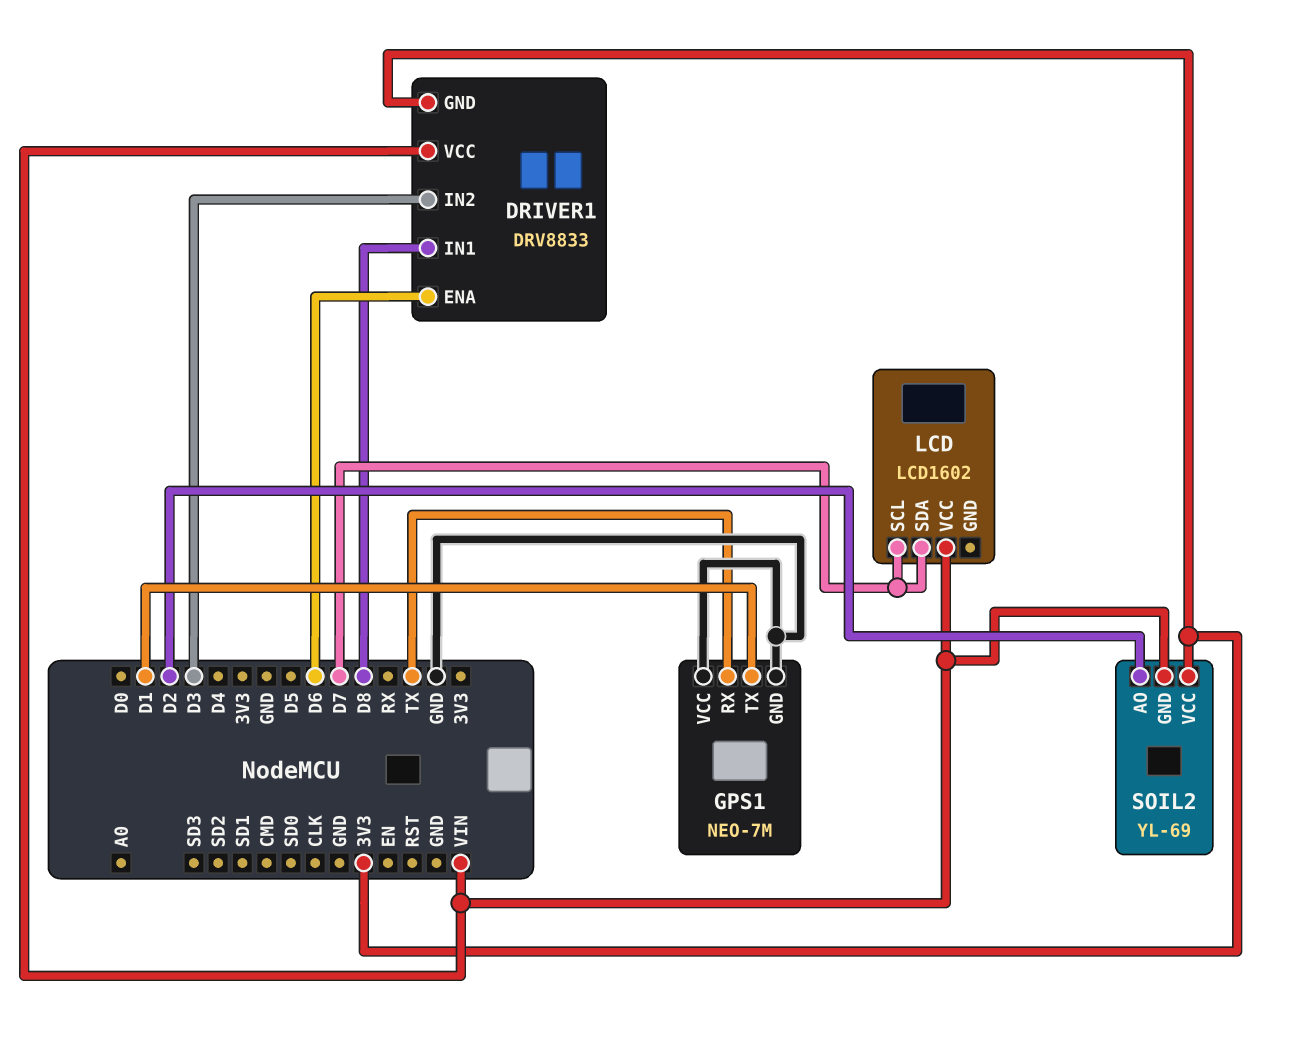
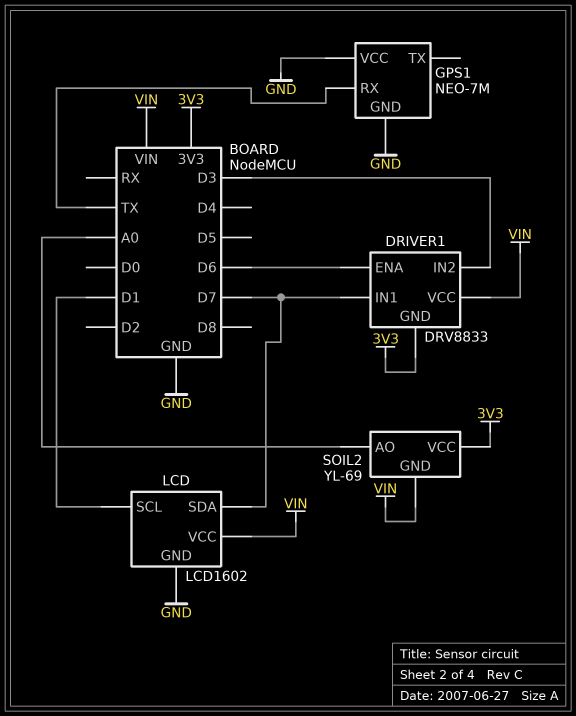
DRIVER1 pin IN1: D8 -> D7
GPS1 pin TX: D1 -> none
LCD pin GND: none -> GND
LCD pin SCL: D7 -> D1
SOIL2 pin AO: D2 -> A0

